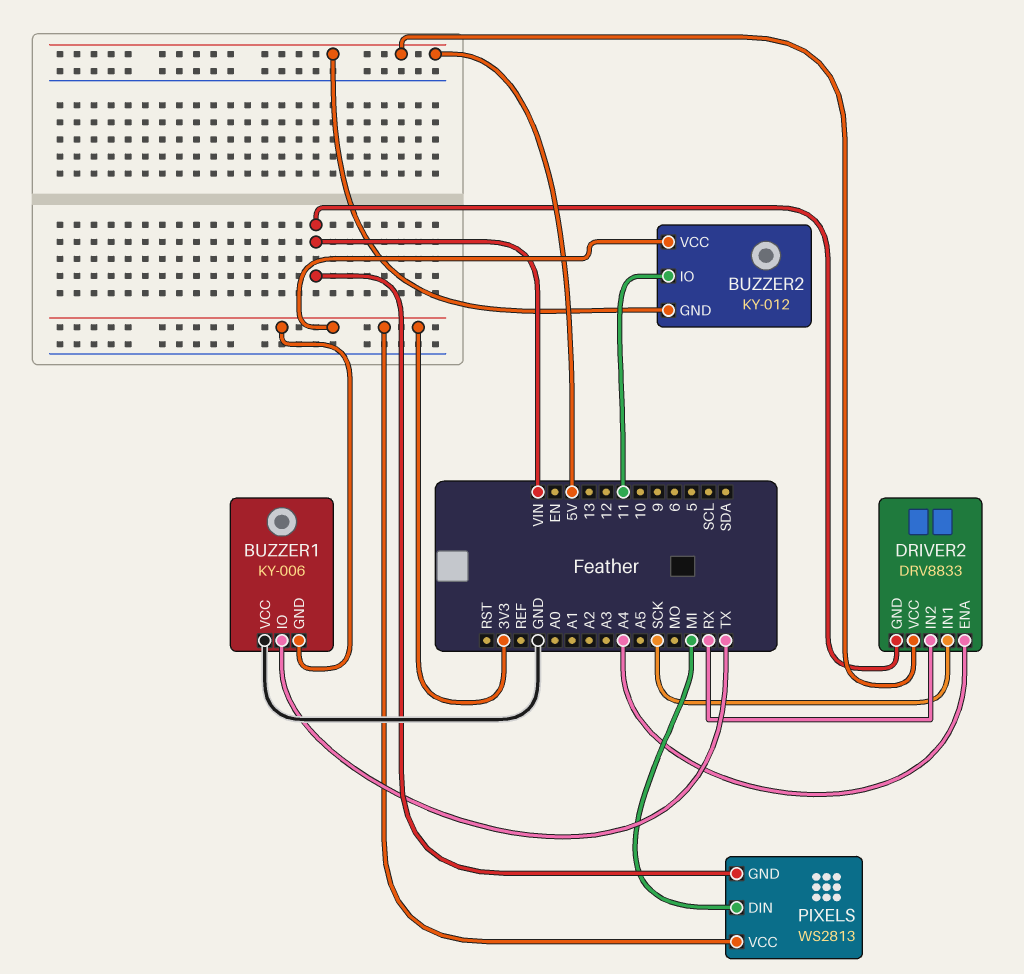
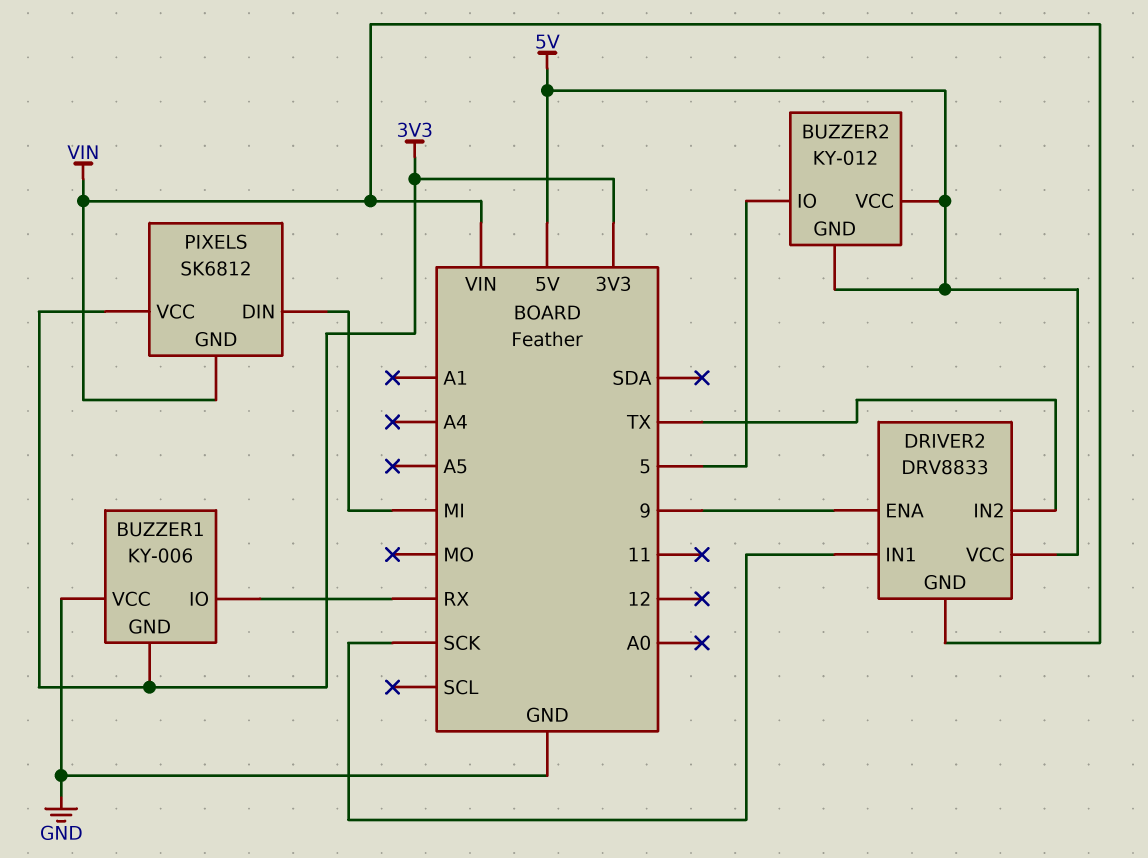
BUZZER1 pin IO: TX -> RX
BUZZER2 pin IO: 11 -> 5
BUZZER2 pin VCC: 3V3 -> 5V
DRIVER2 pin ENA: A4 -> 9
DRIVER2 pin IN2: RX -> TX
PIXELS: WS2813 -> SK6812

